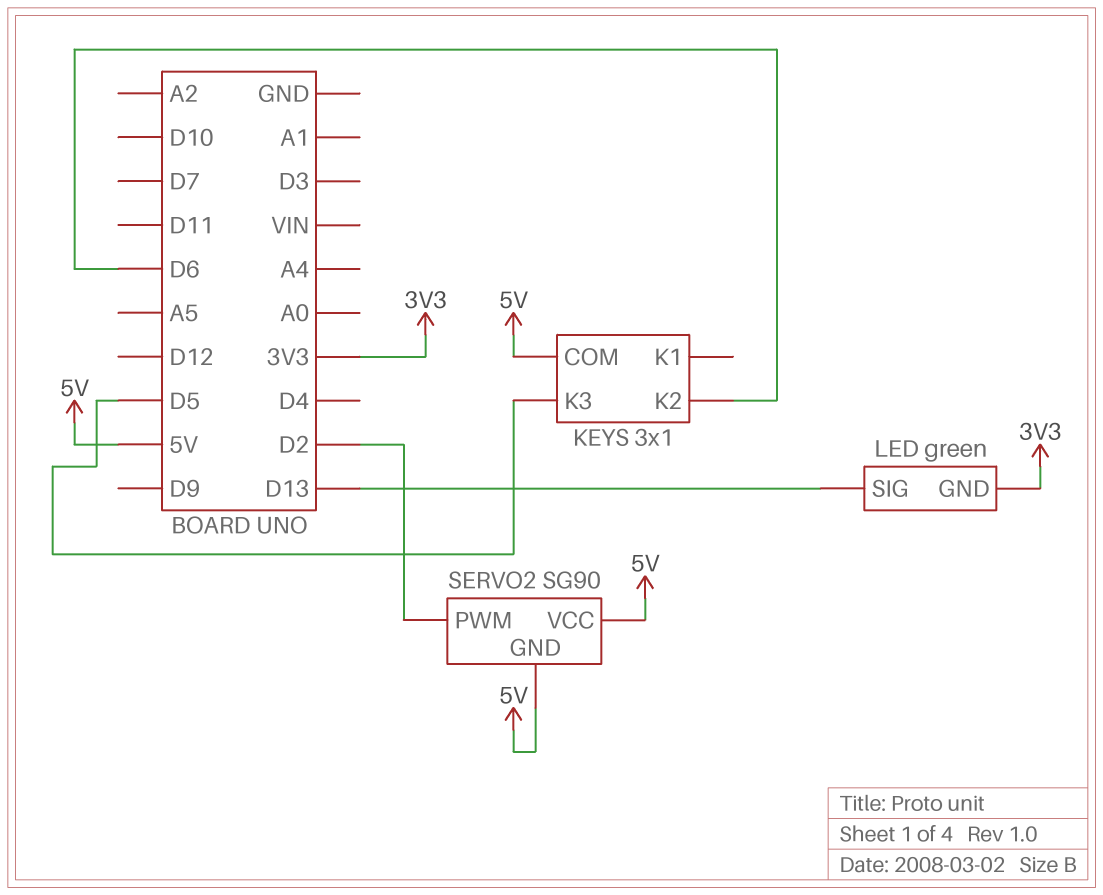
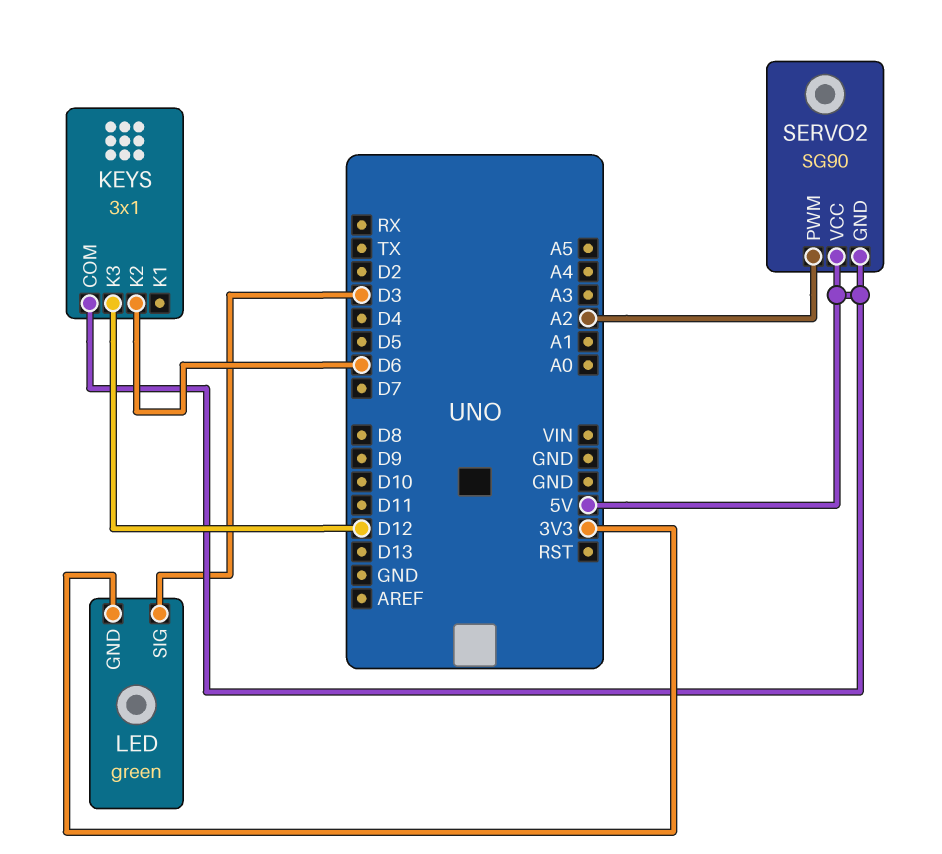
KEYS pin K3: D5 -> D12
LED pin SIG: D13 -> D3
SERVO2 pin PWM: D2 -> A2

